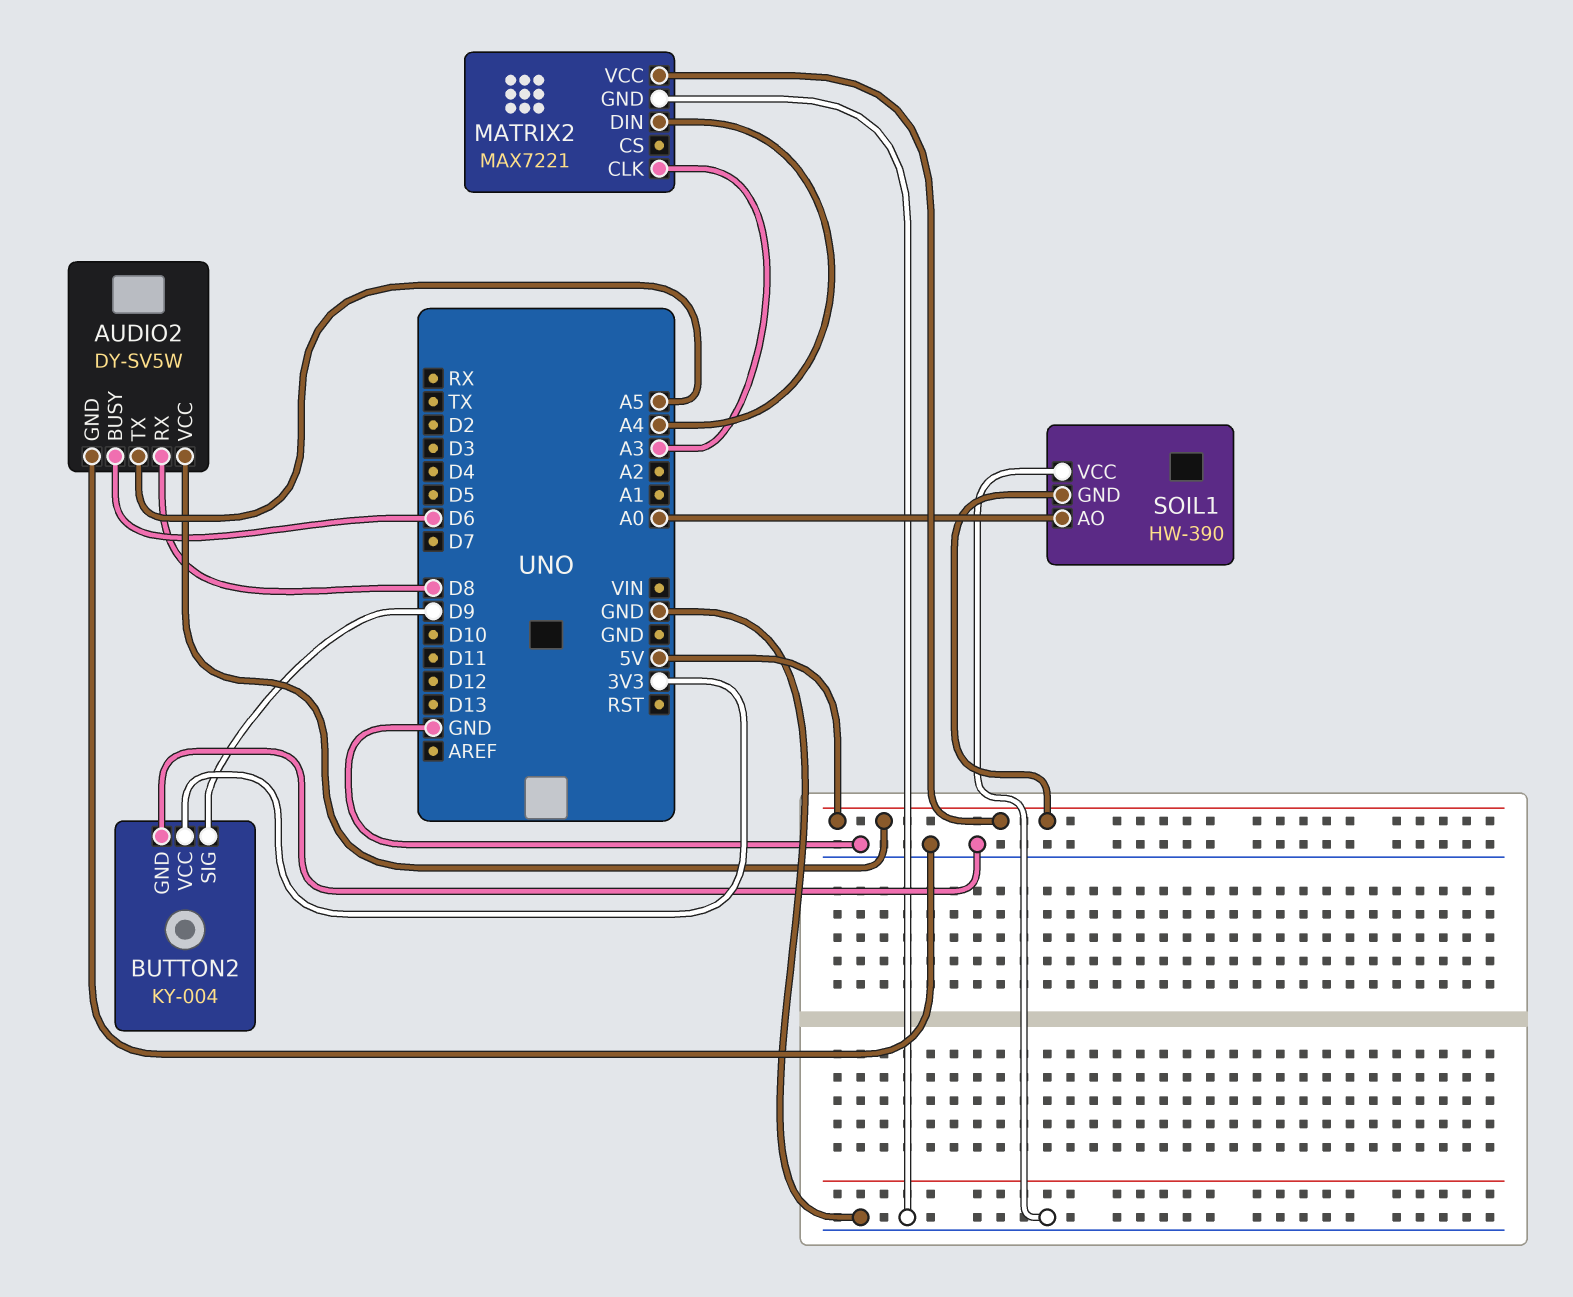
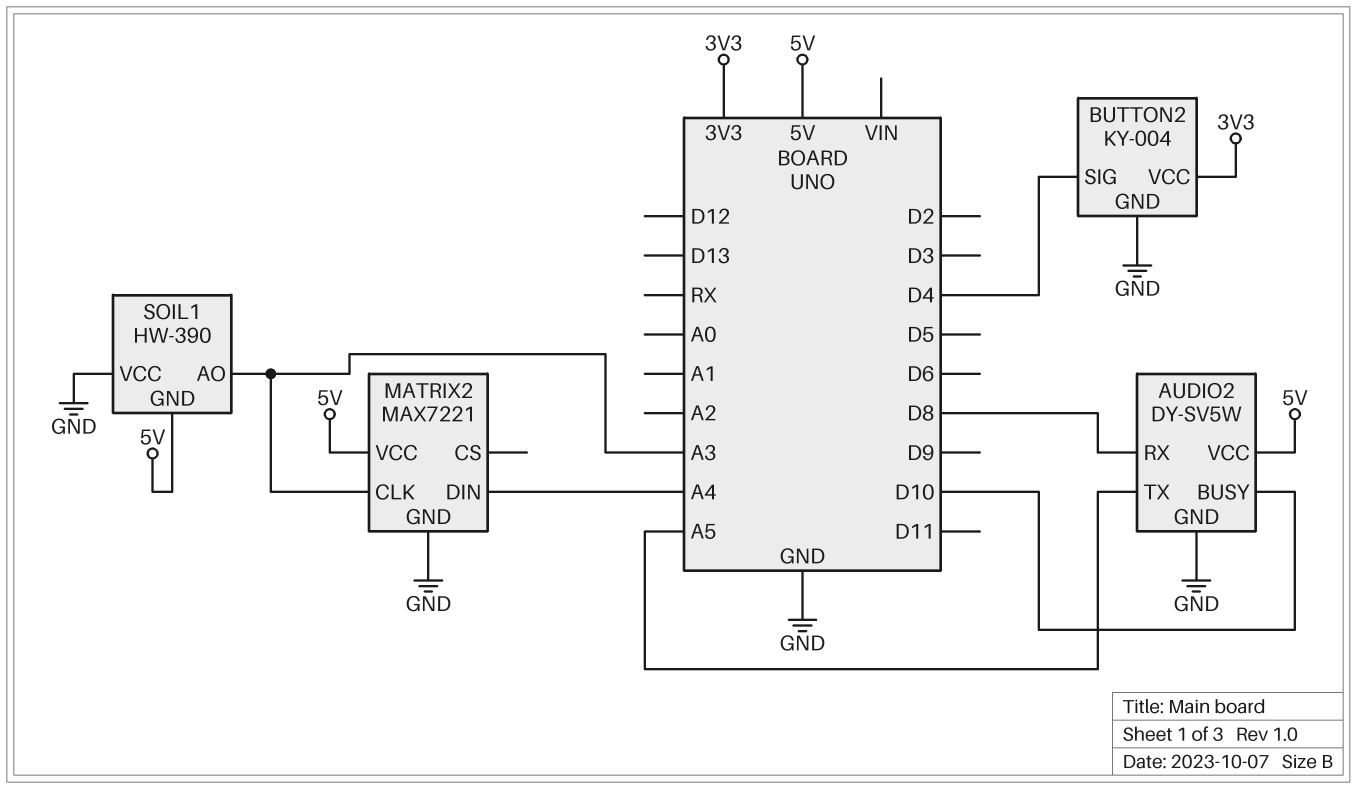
AUDIO2 pin BUSY: D6 -> D10
BUTTON2 pin SIG: D9 -> D4
SOIL1 pin AO: A0 -> A3

